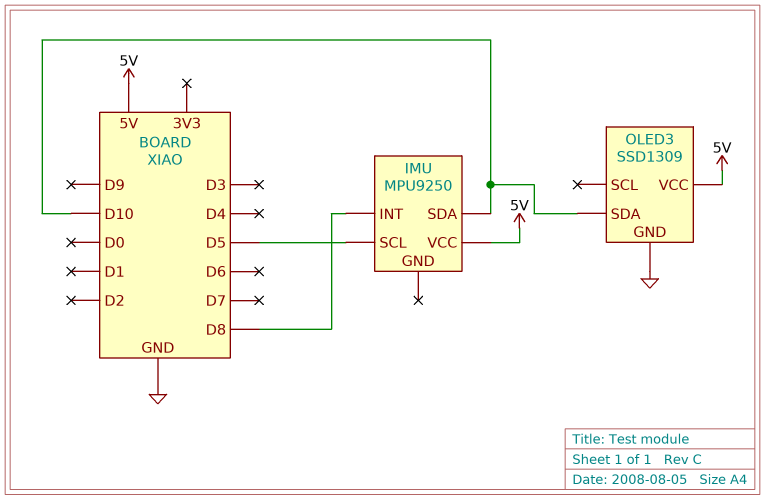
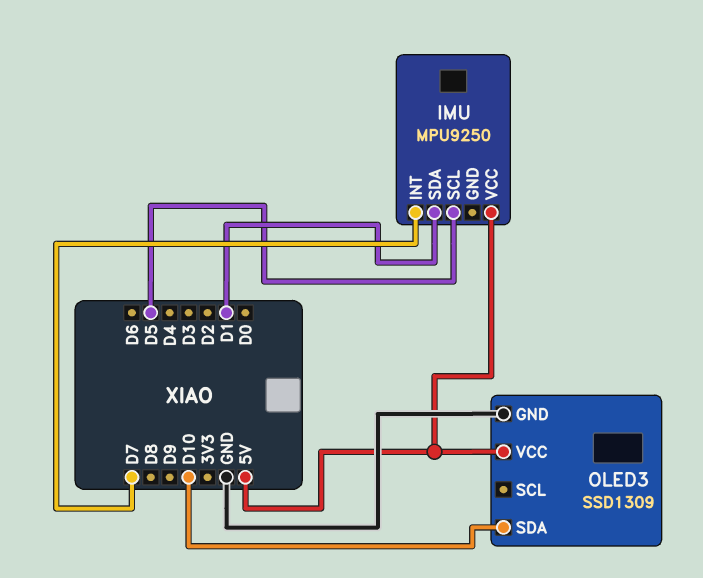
IMU pin INT: D8 -> D7
IMU pin SDA: D10 -> D1

